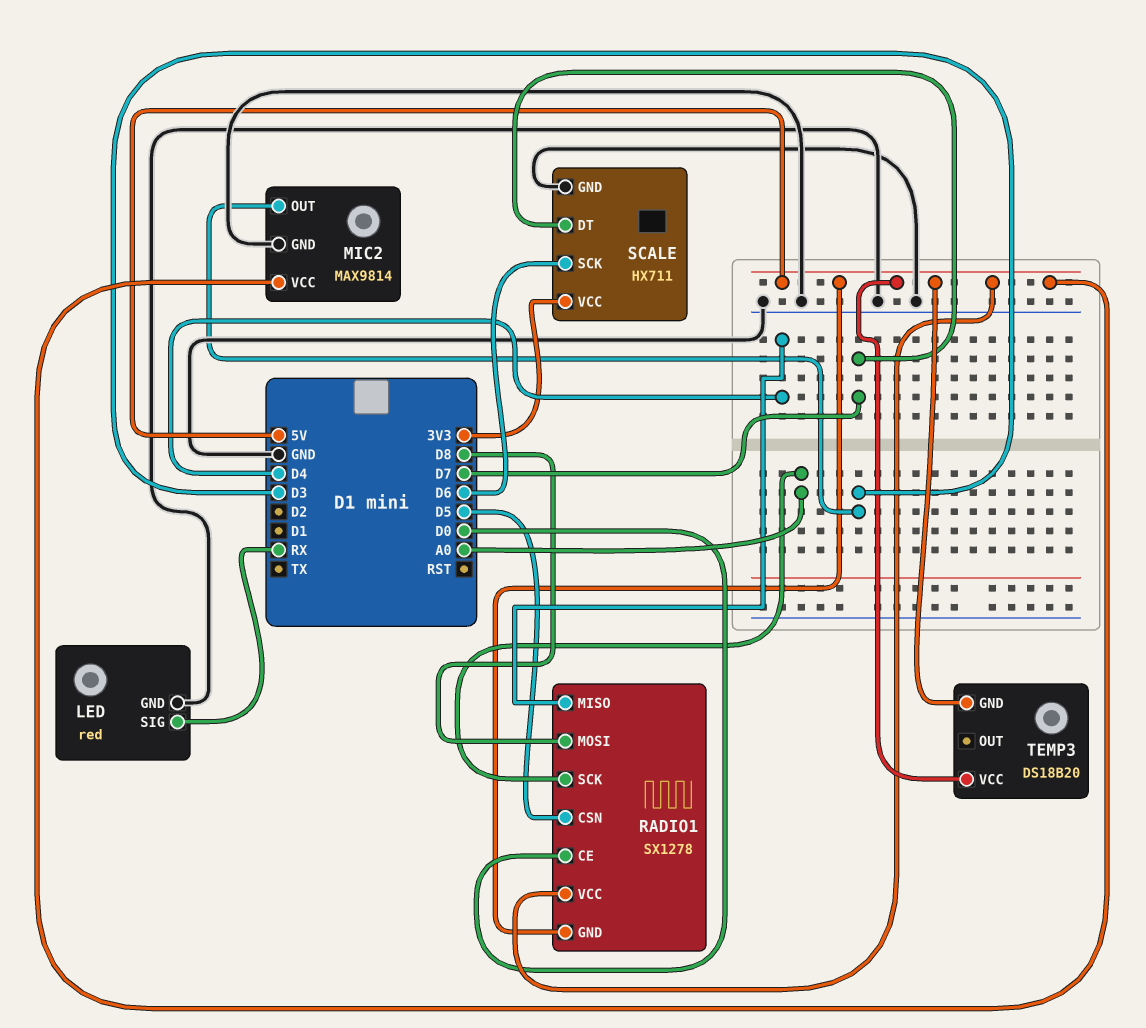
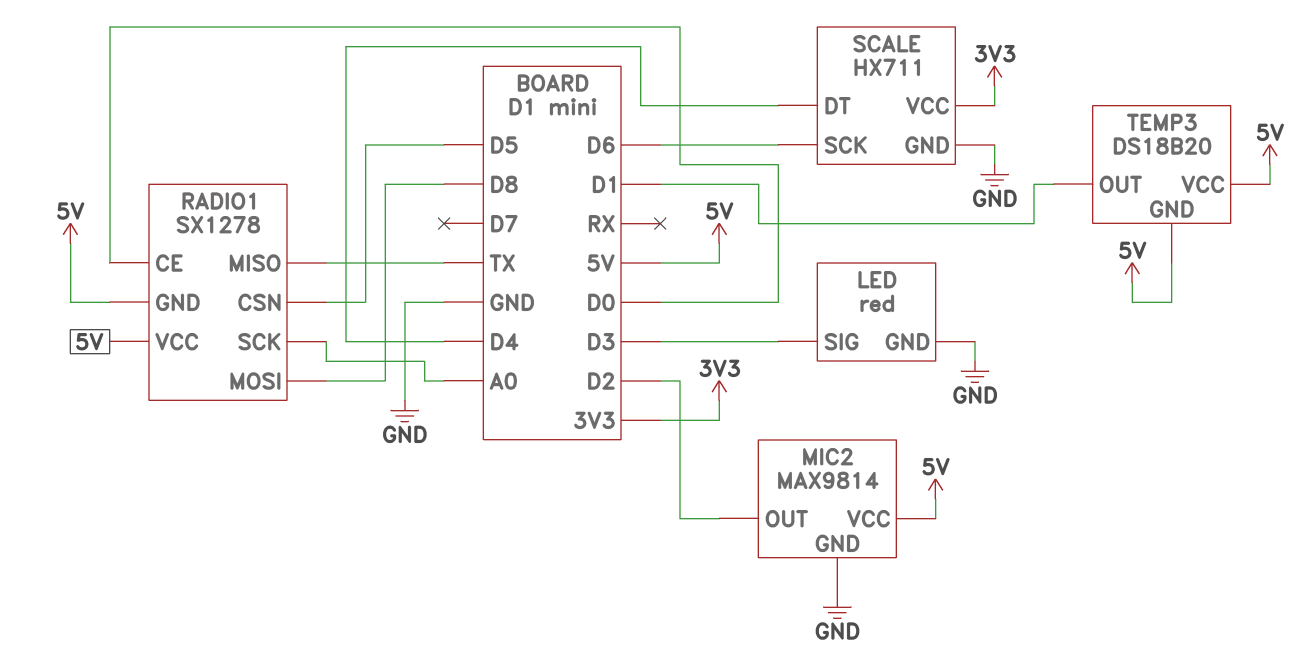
LED pin SIG: RX -> D3
MIC2 pin OUT: D3 -> D2
RADIO1 pin MISO: D4 -> TX
SCALE pin DT: D7 -> D4
TEMP3 pin OUT: none -> D1

